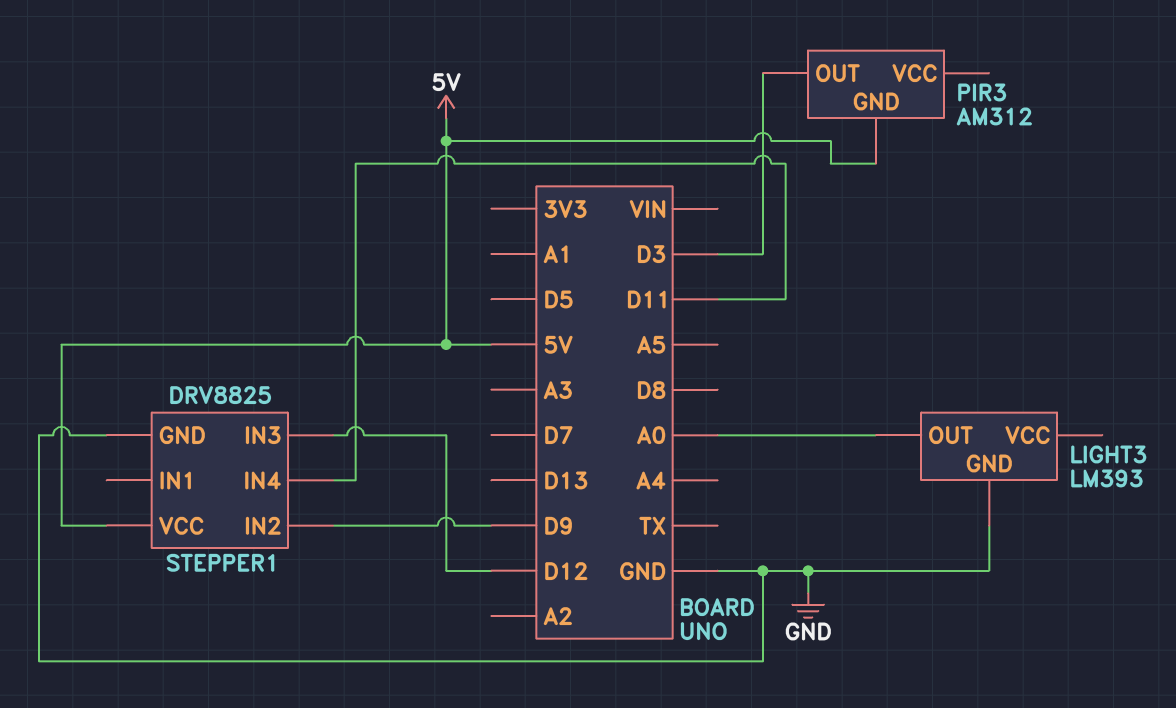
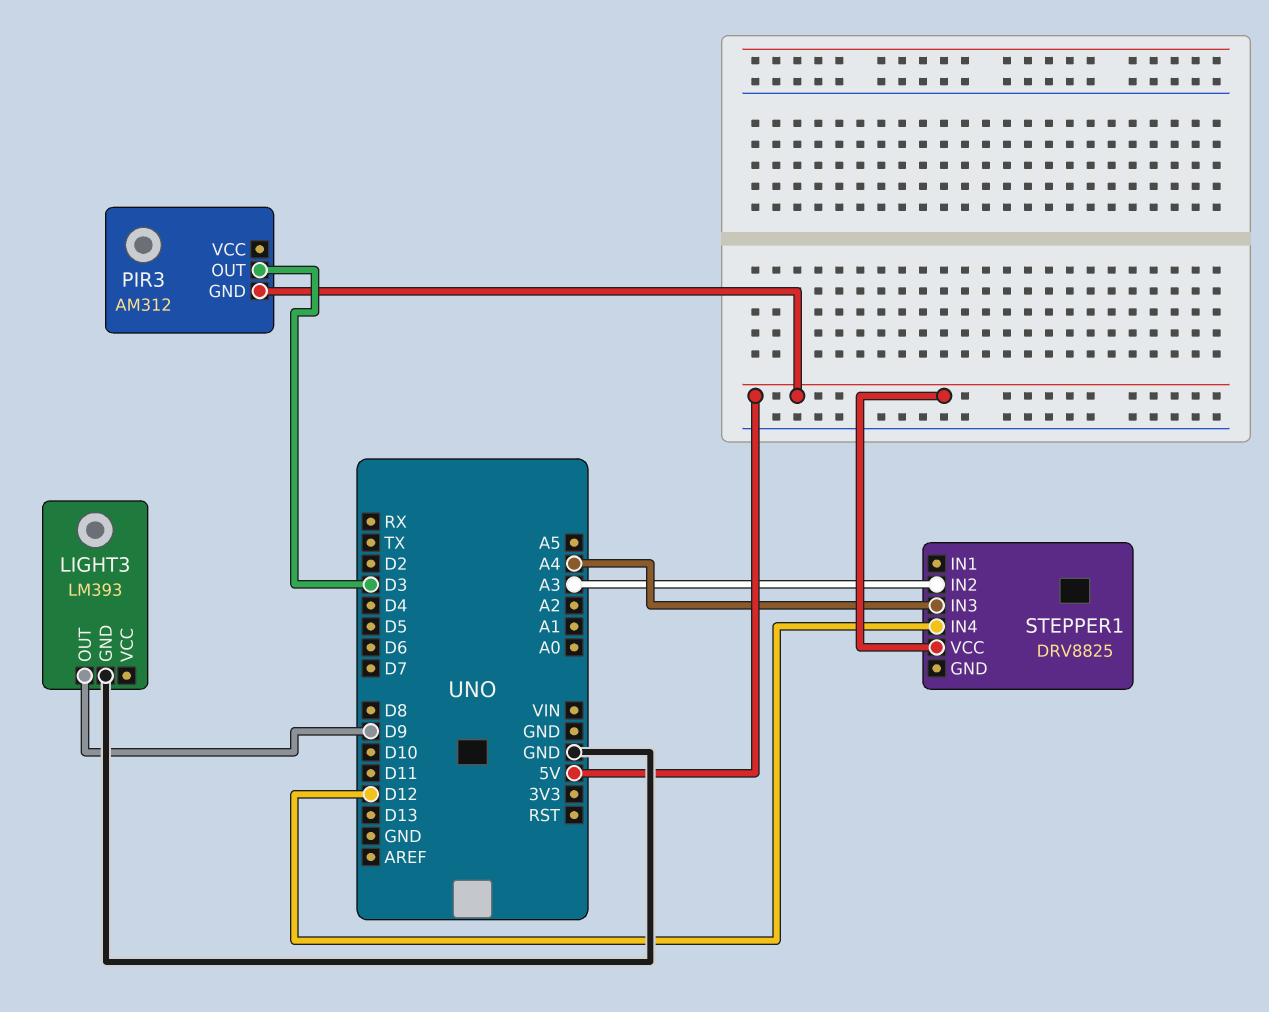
LIGHT3 pin OUT: A0 -> D9
STEPPER1 pin GND: GND -> none
STEPPER1 pin IN2: D9 -> A3
STEPPER1 pin IN3: D12 -> A4
STEPPER1 pin IN4: D11 -> D12

